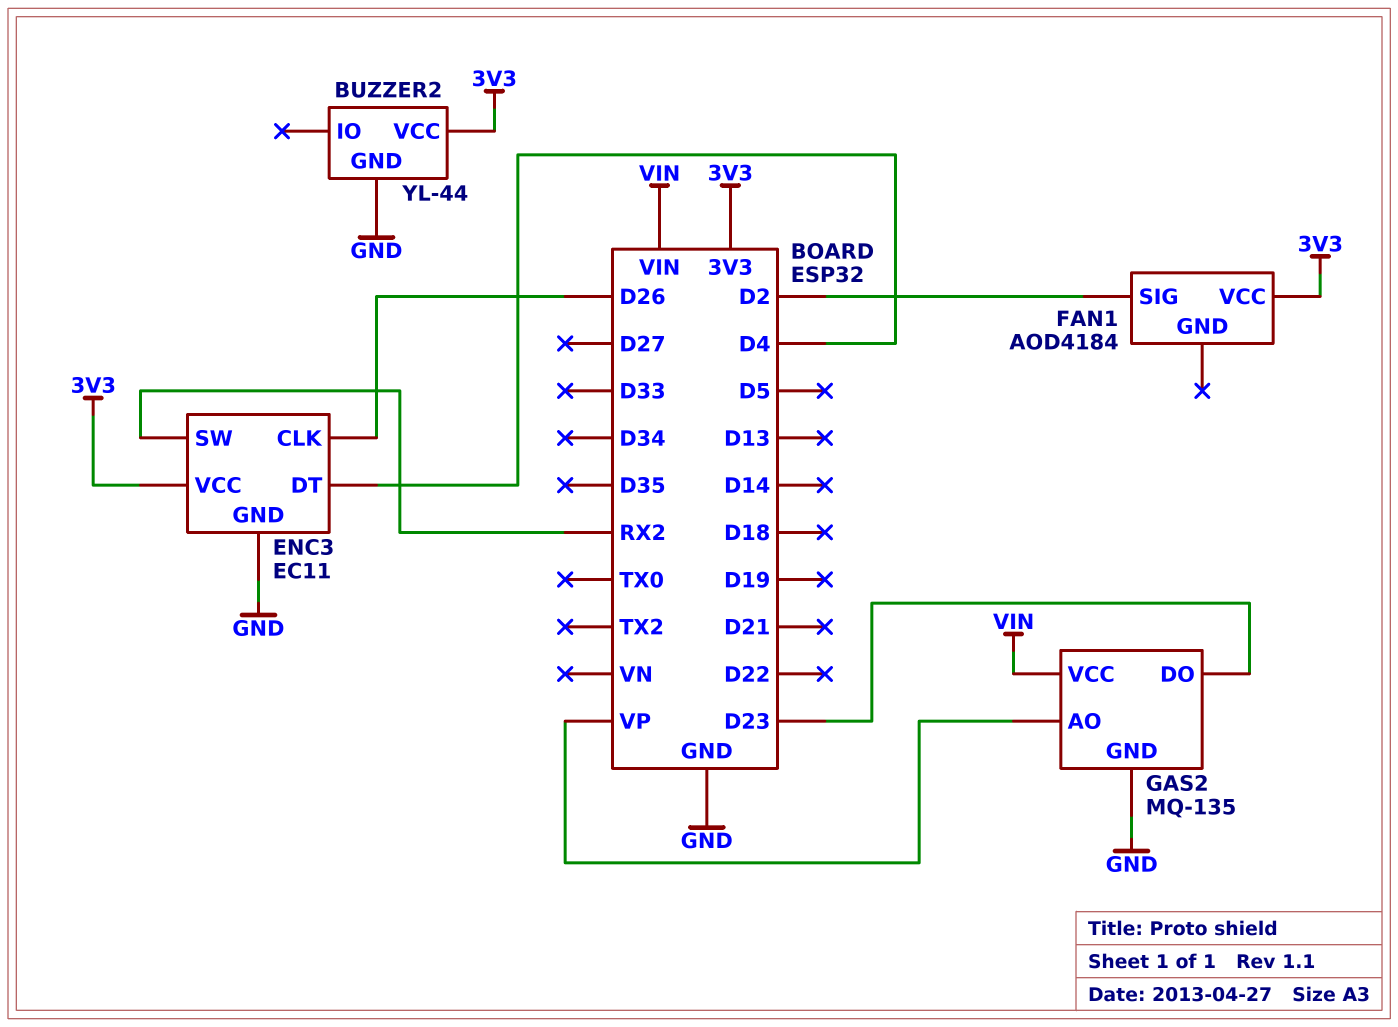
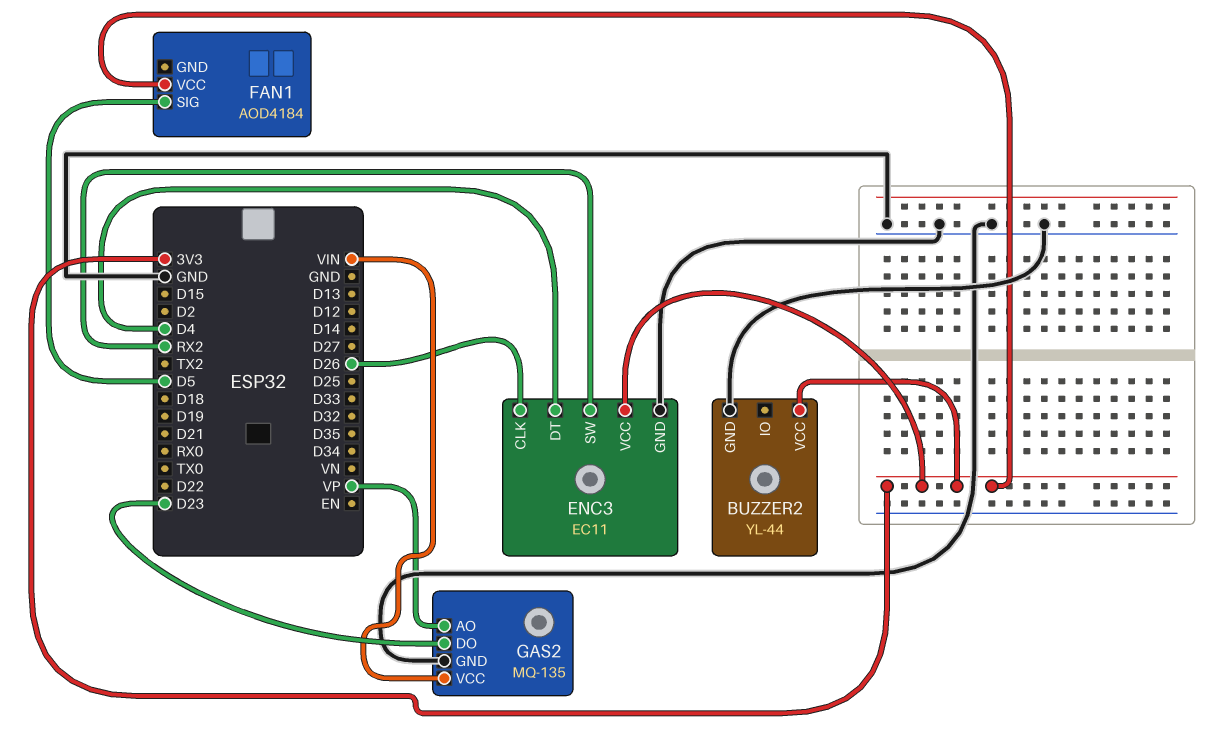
FAN1 pin SIG: D2 -> D5

